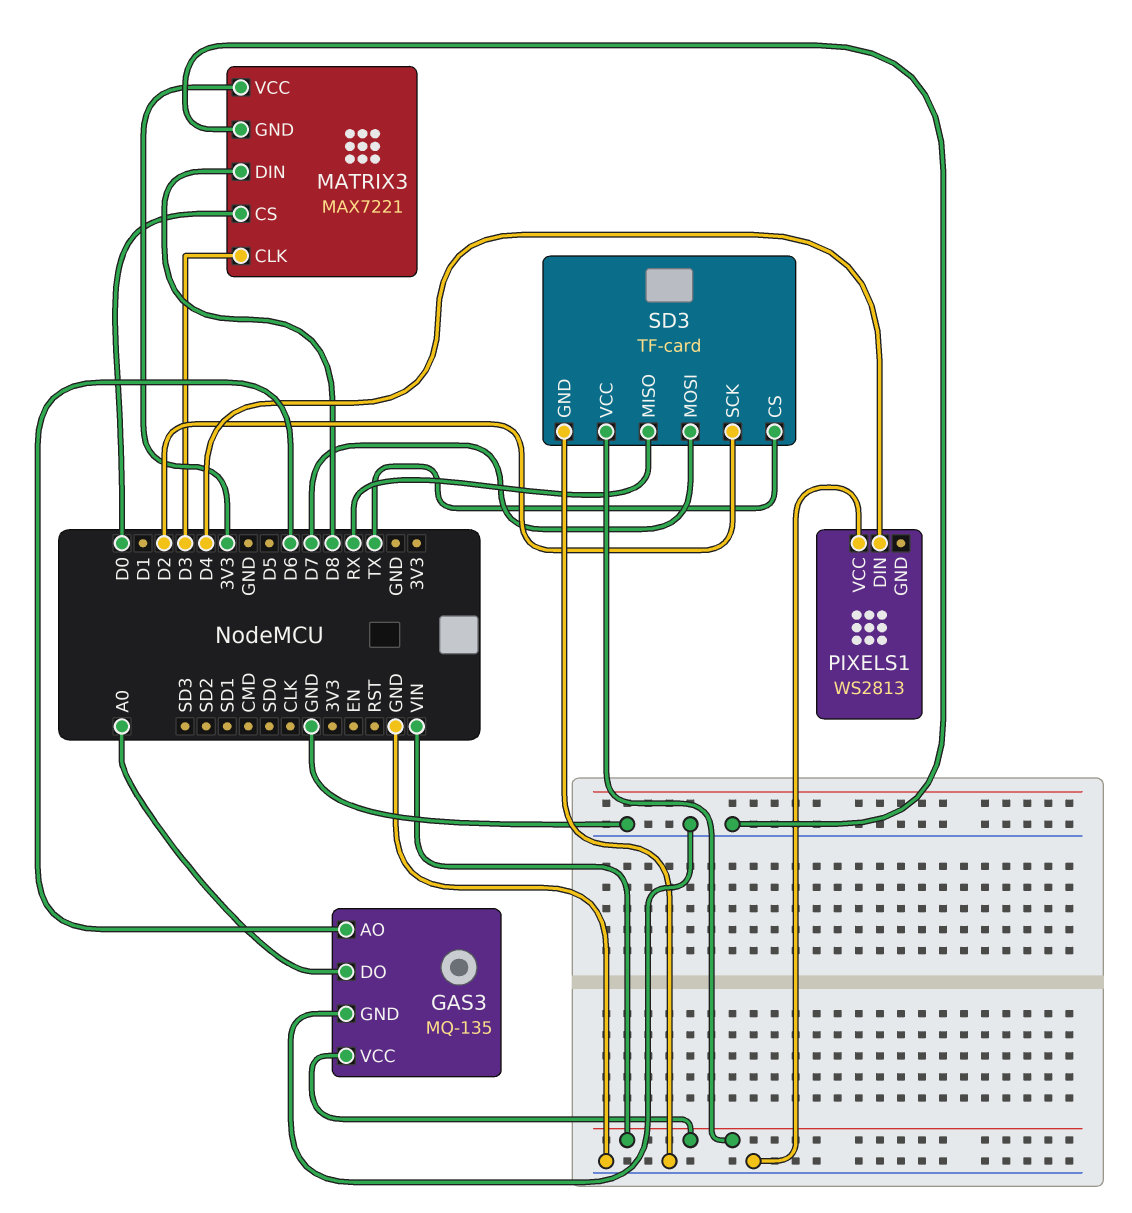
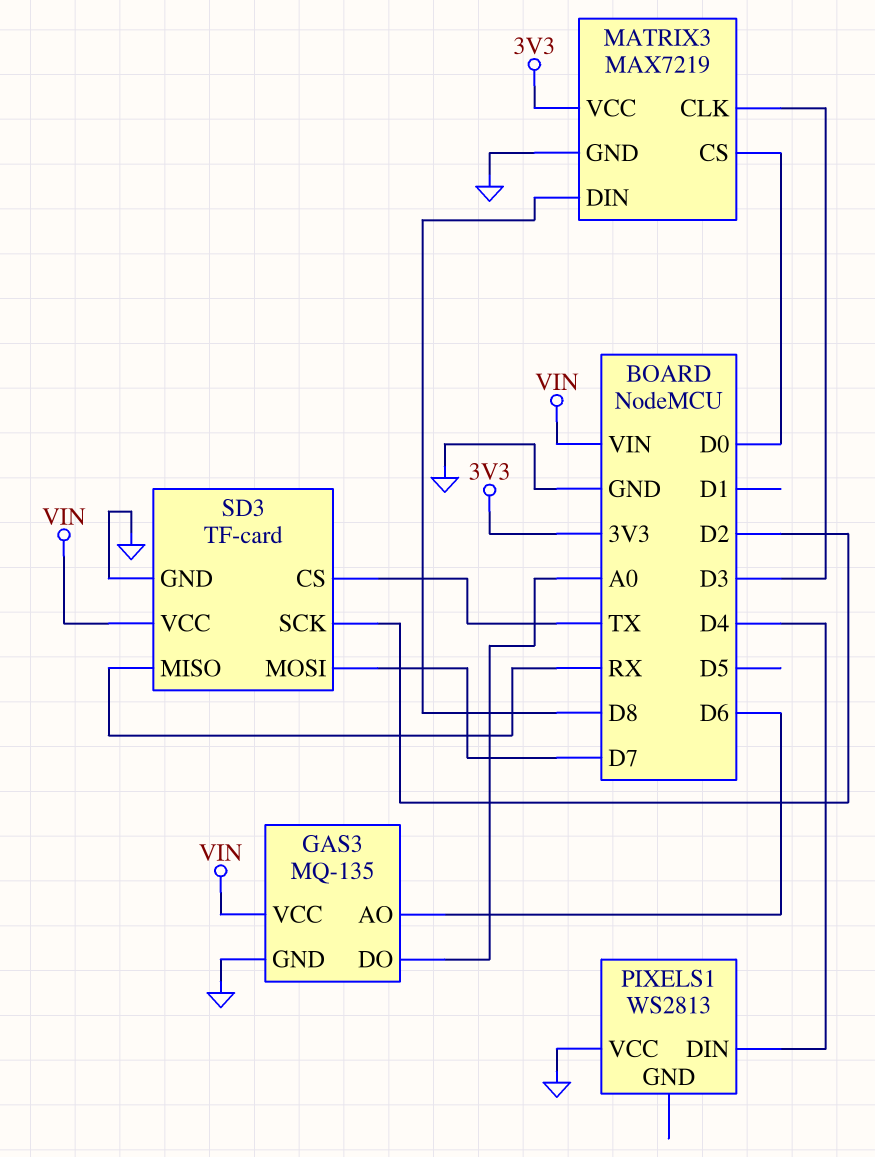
MATRIX3: MAX7221 -> MAX7219

